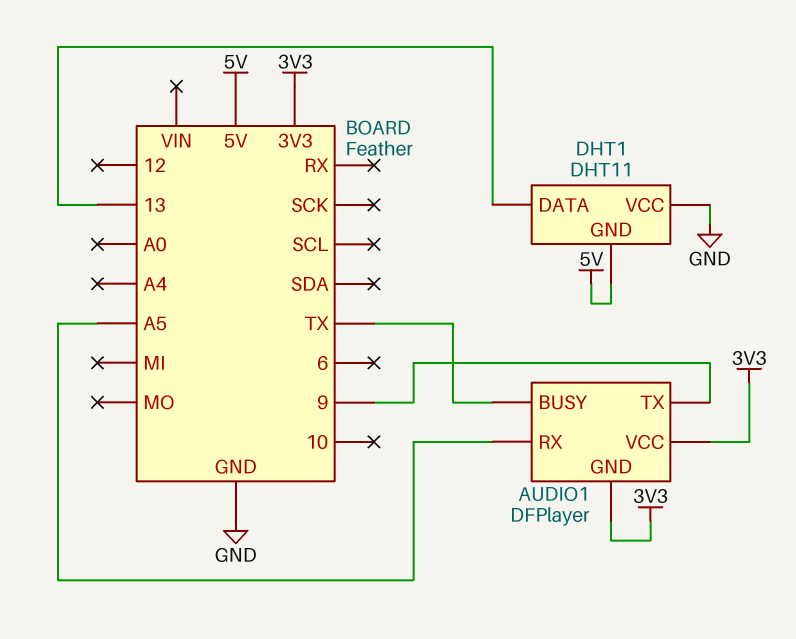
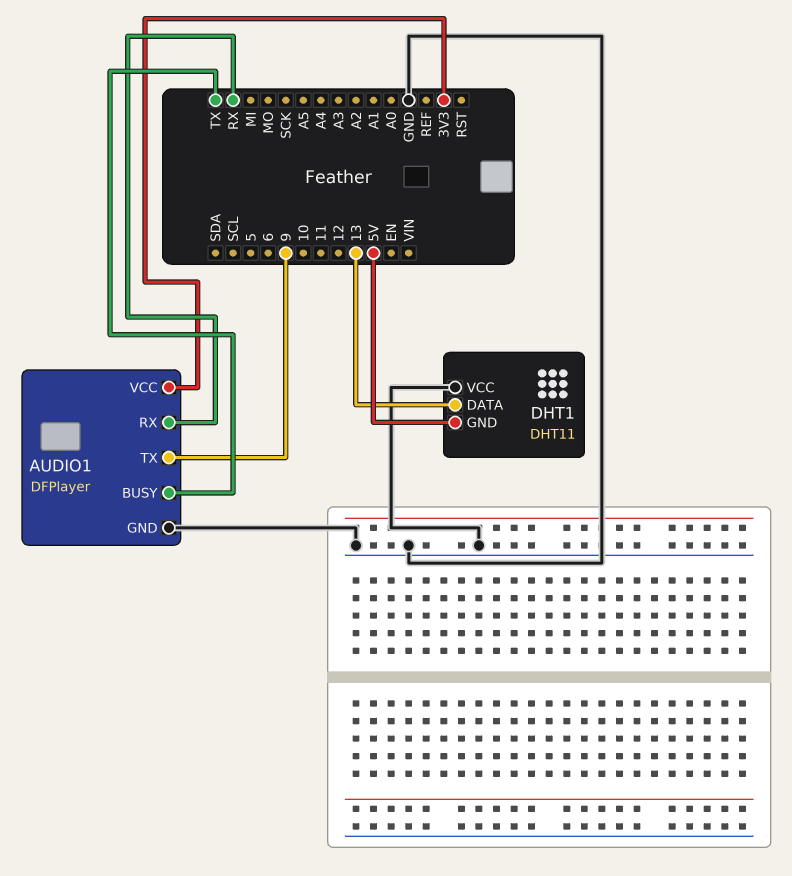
AUDIO1 pin GND: 3V3 -> GND
AUDIO1 pin RX: A5 -> RX

